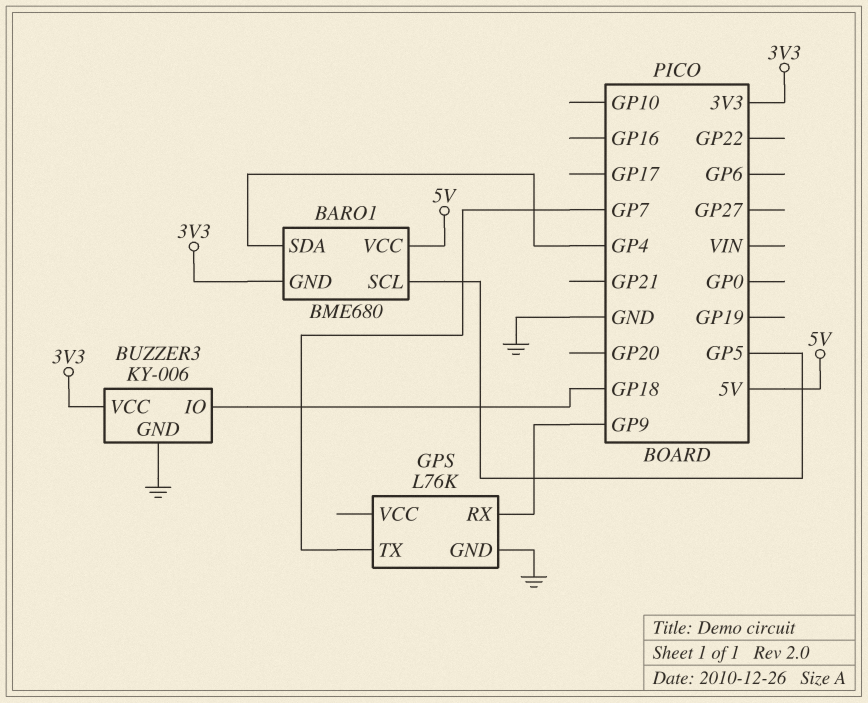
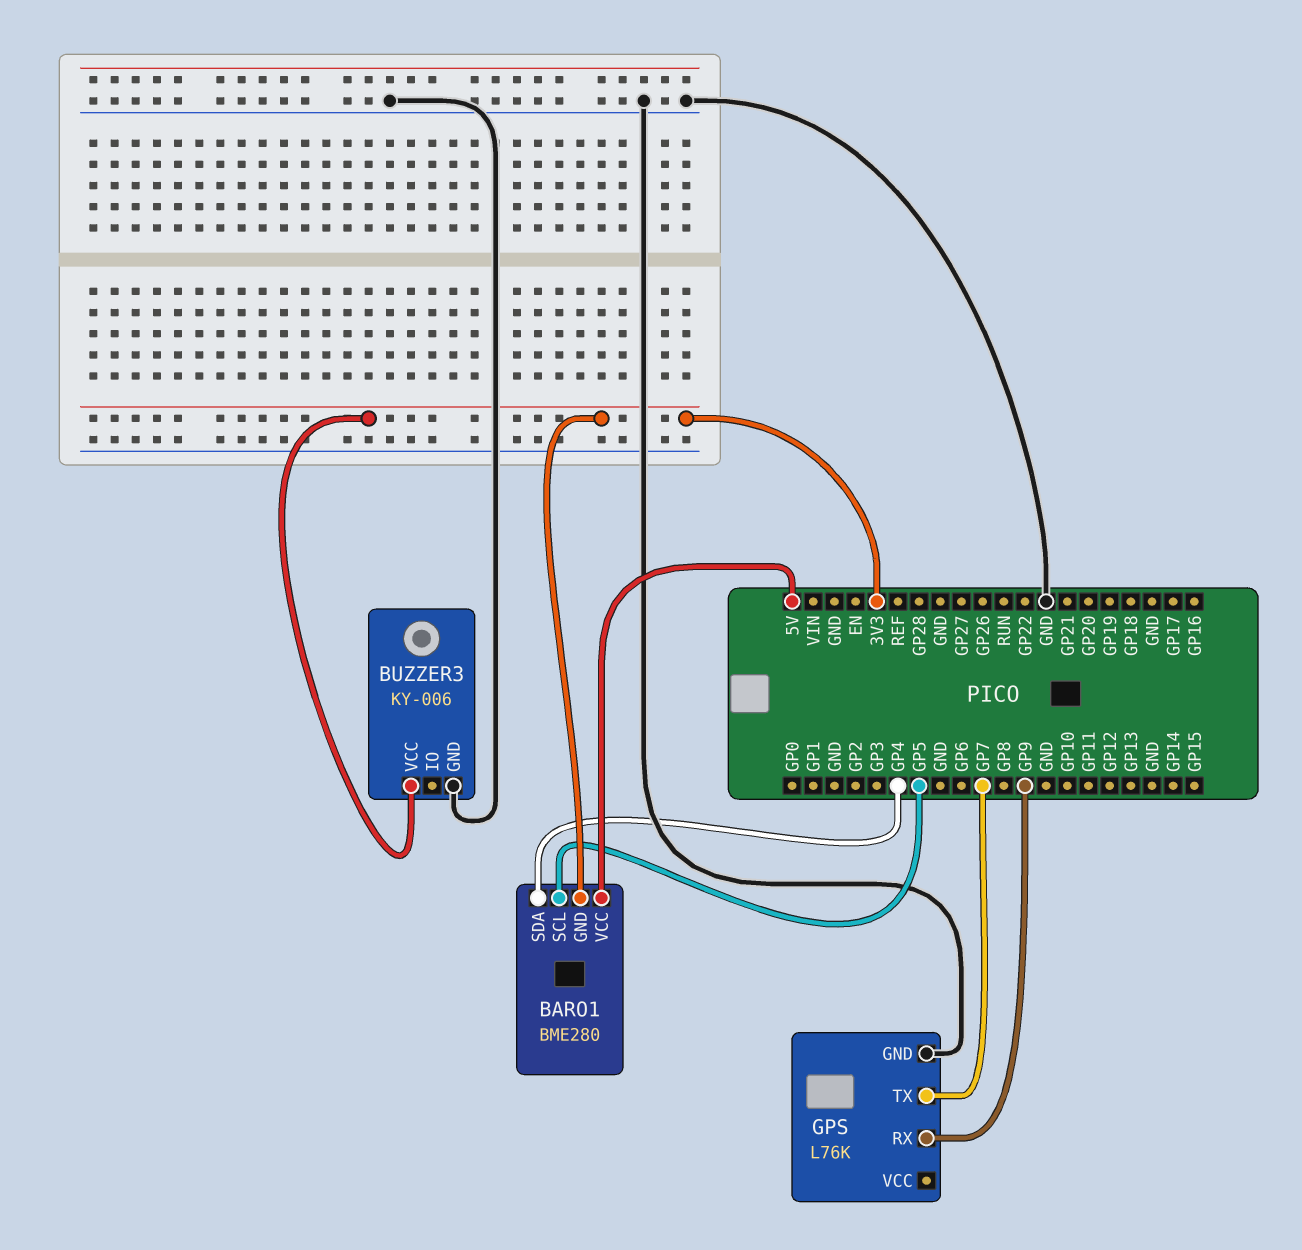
BARO1: BME680 -> BME280
BUZZER3 pin IO: GP18 -> none

